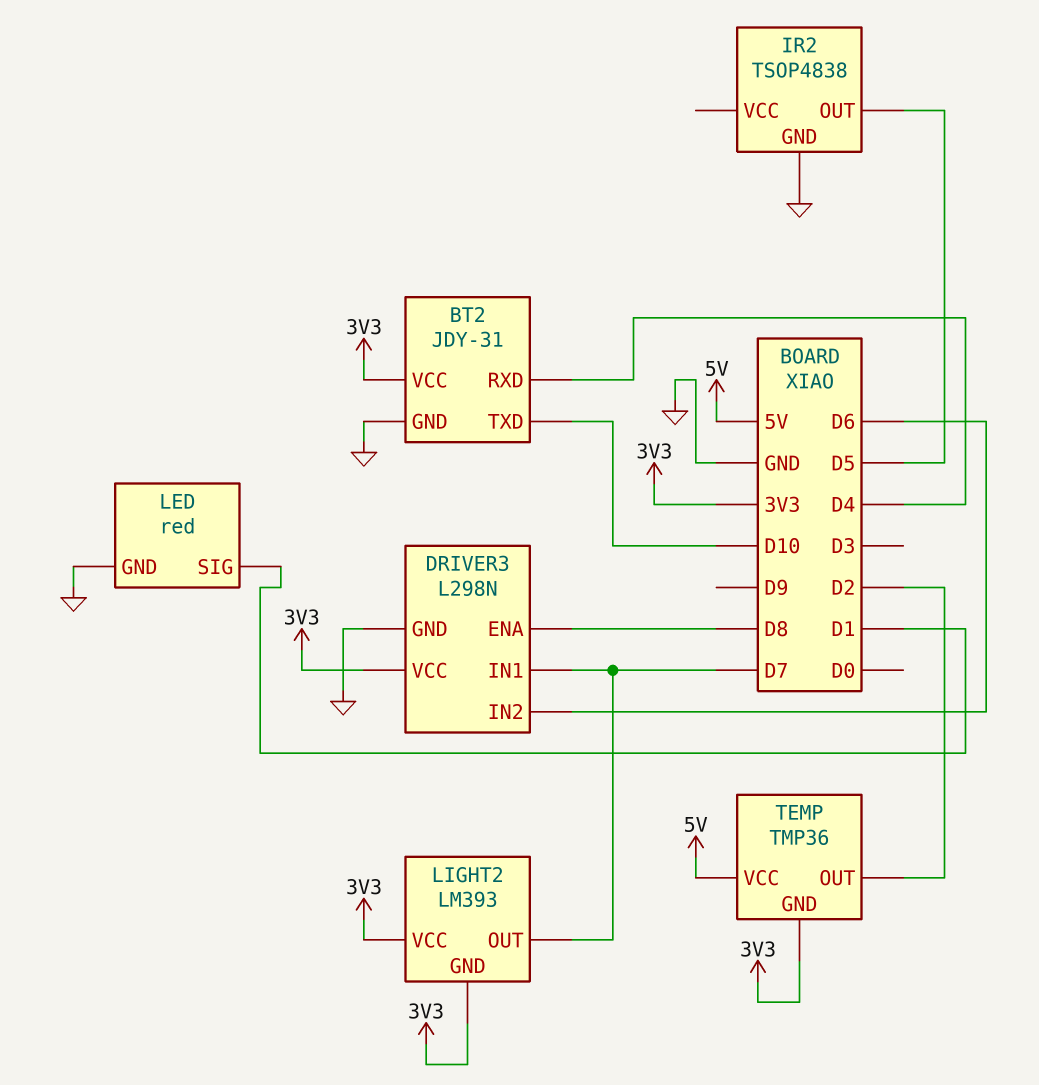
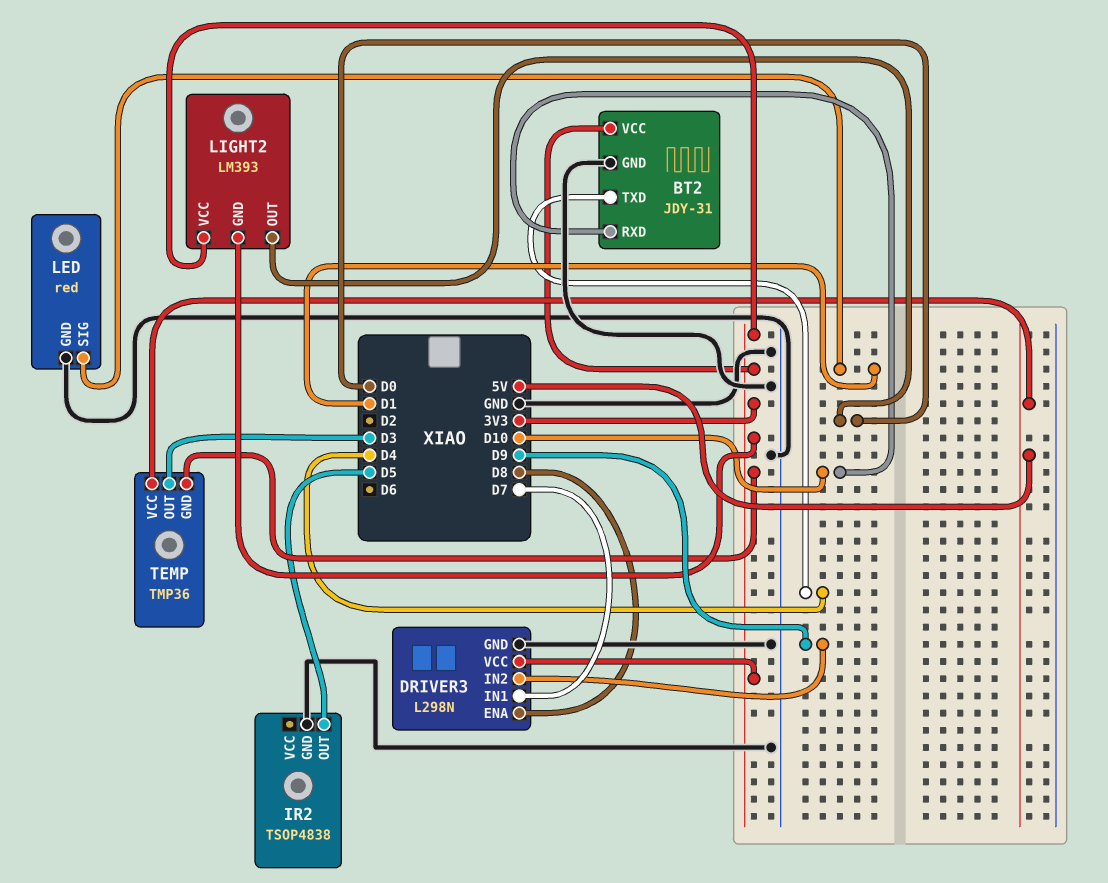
BT2 pin RXD: D4 -> D10
BT2 pin TXD: D10 -> D4
DRIVER3 pin IN2: D6 -> D9
LIGHT2 pin OUT: D7 -> D0
TEMP pin OUT: D2 -> D3

